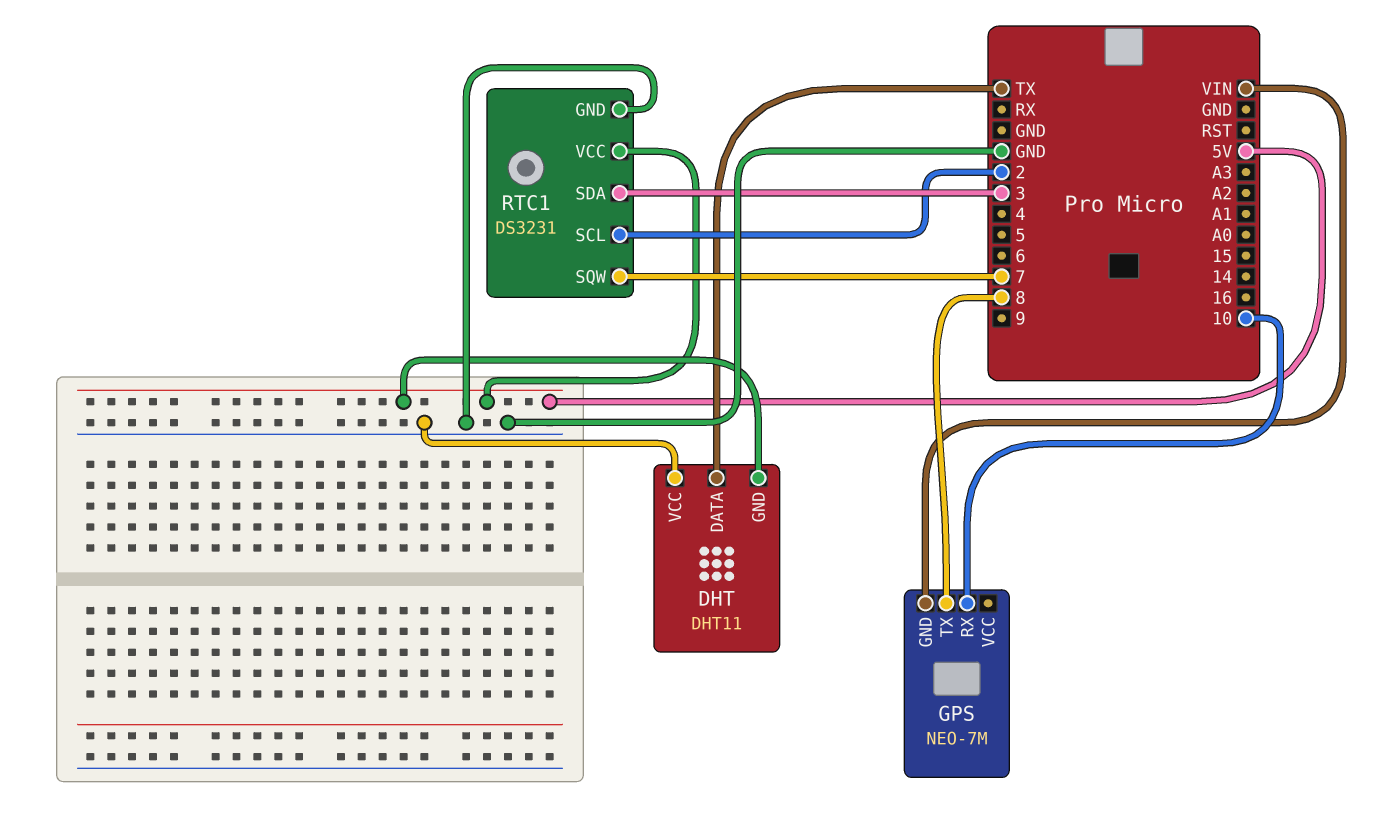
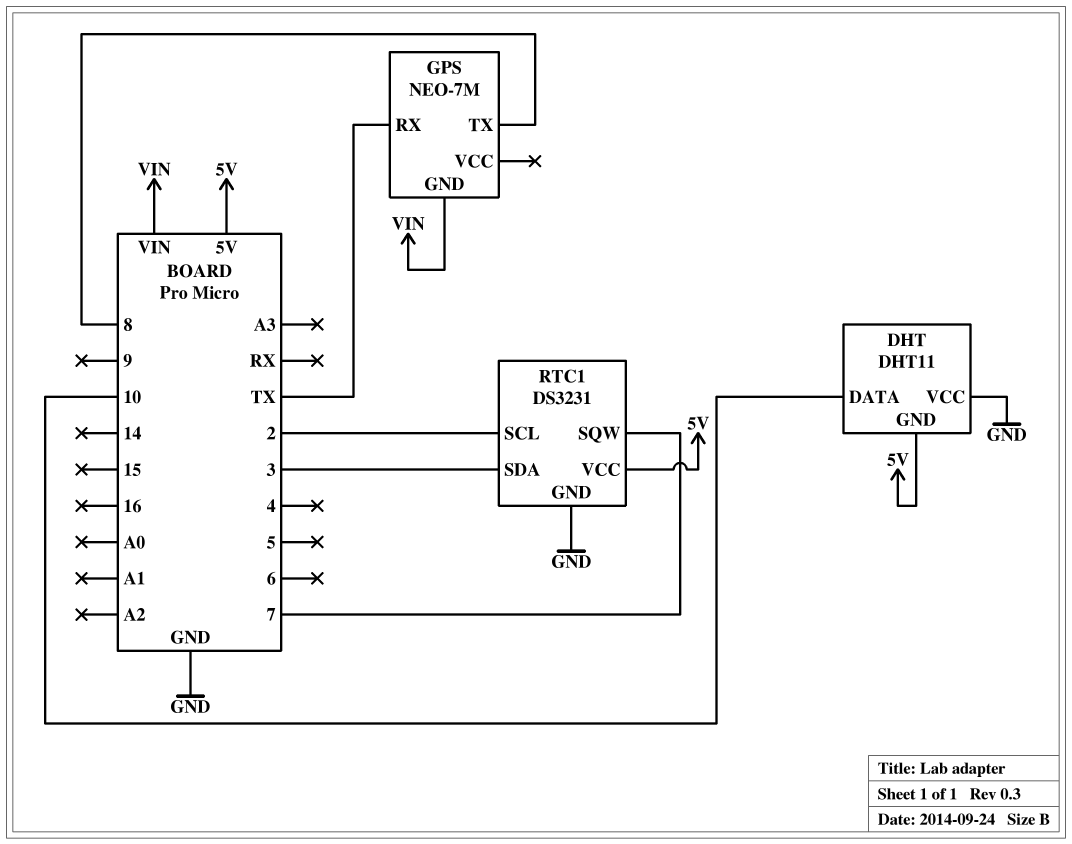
DHT pin DATA: TX -> 10
GPS pin RX: 10 -> TX

